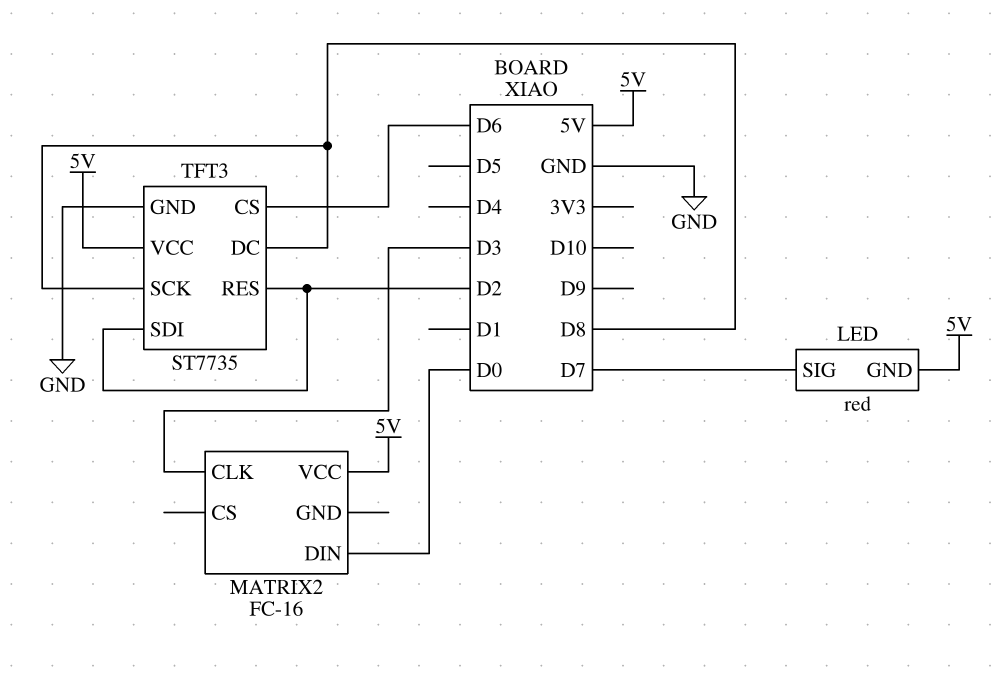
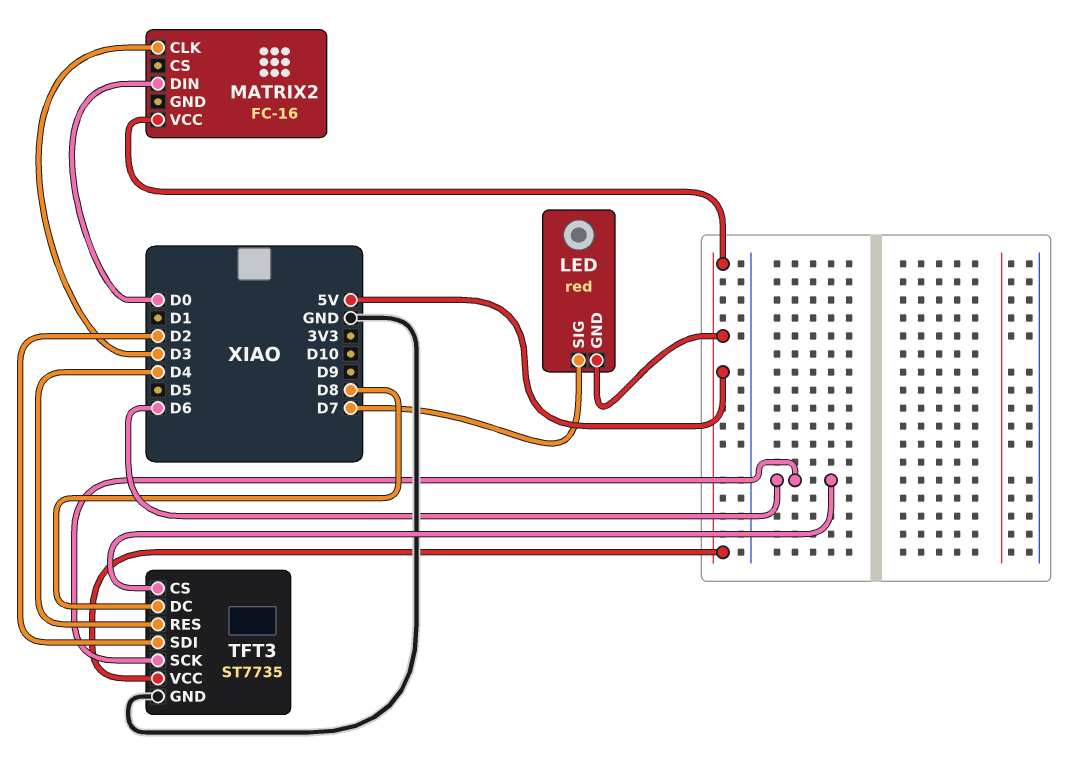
TFT3 pin RES: D2 -> D4
TFT3 pin SCK: D8 -> D6

